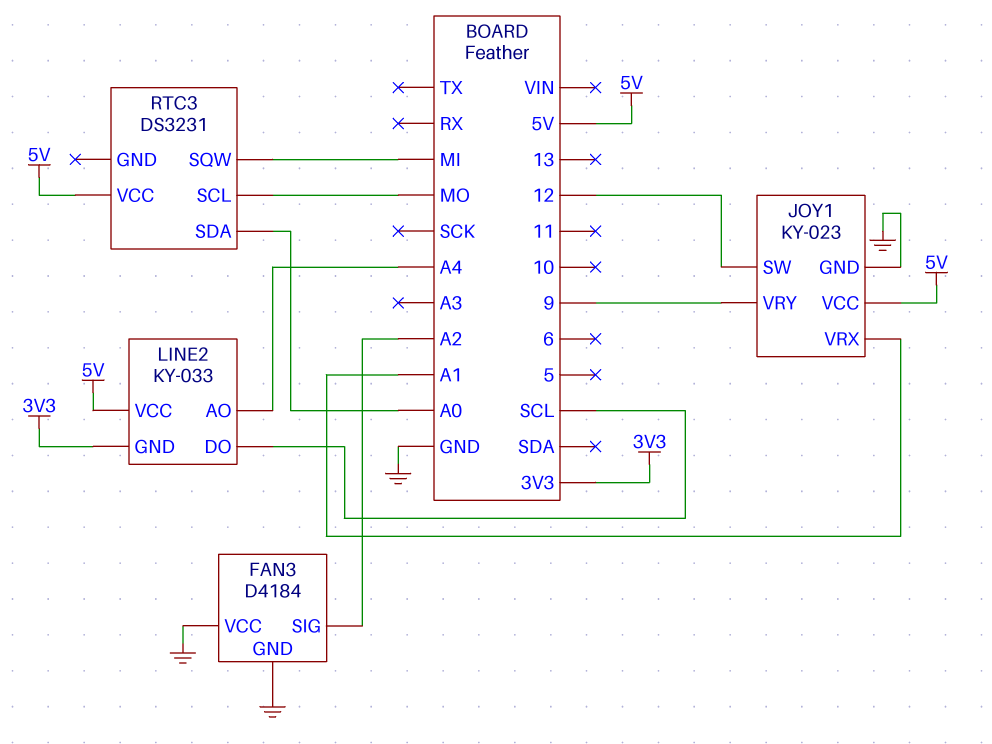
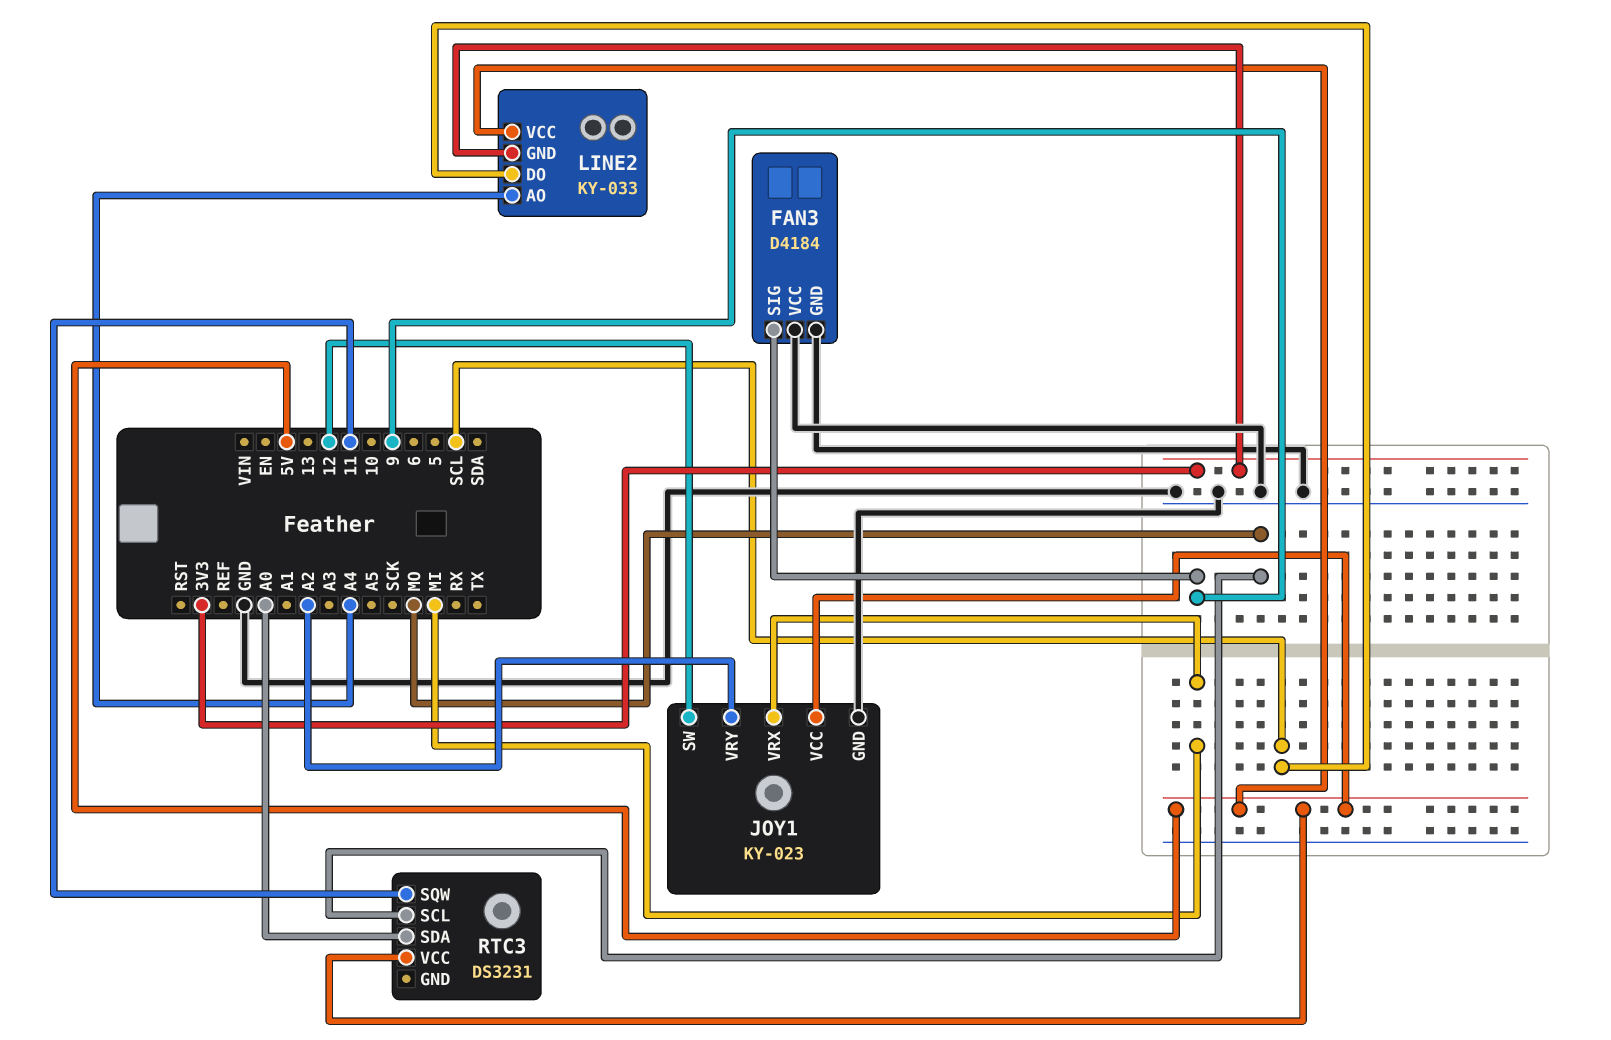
FAN3 pin SIG: A2 -> 9
JOY1 pin VRX: A1 -> MI
JOY1 pin VRY: 9 -> A2
RTC3 pin SQW: MI -> 11

